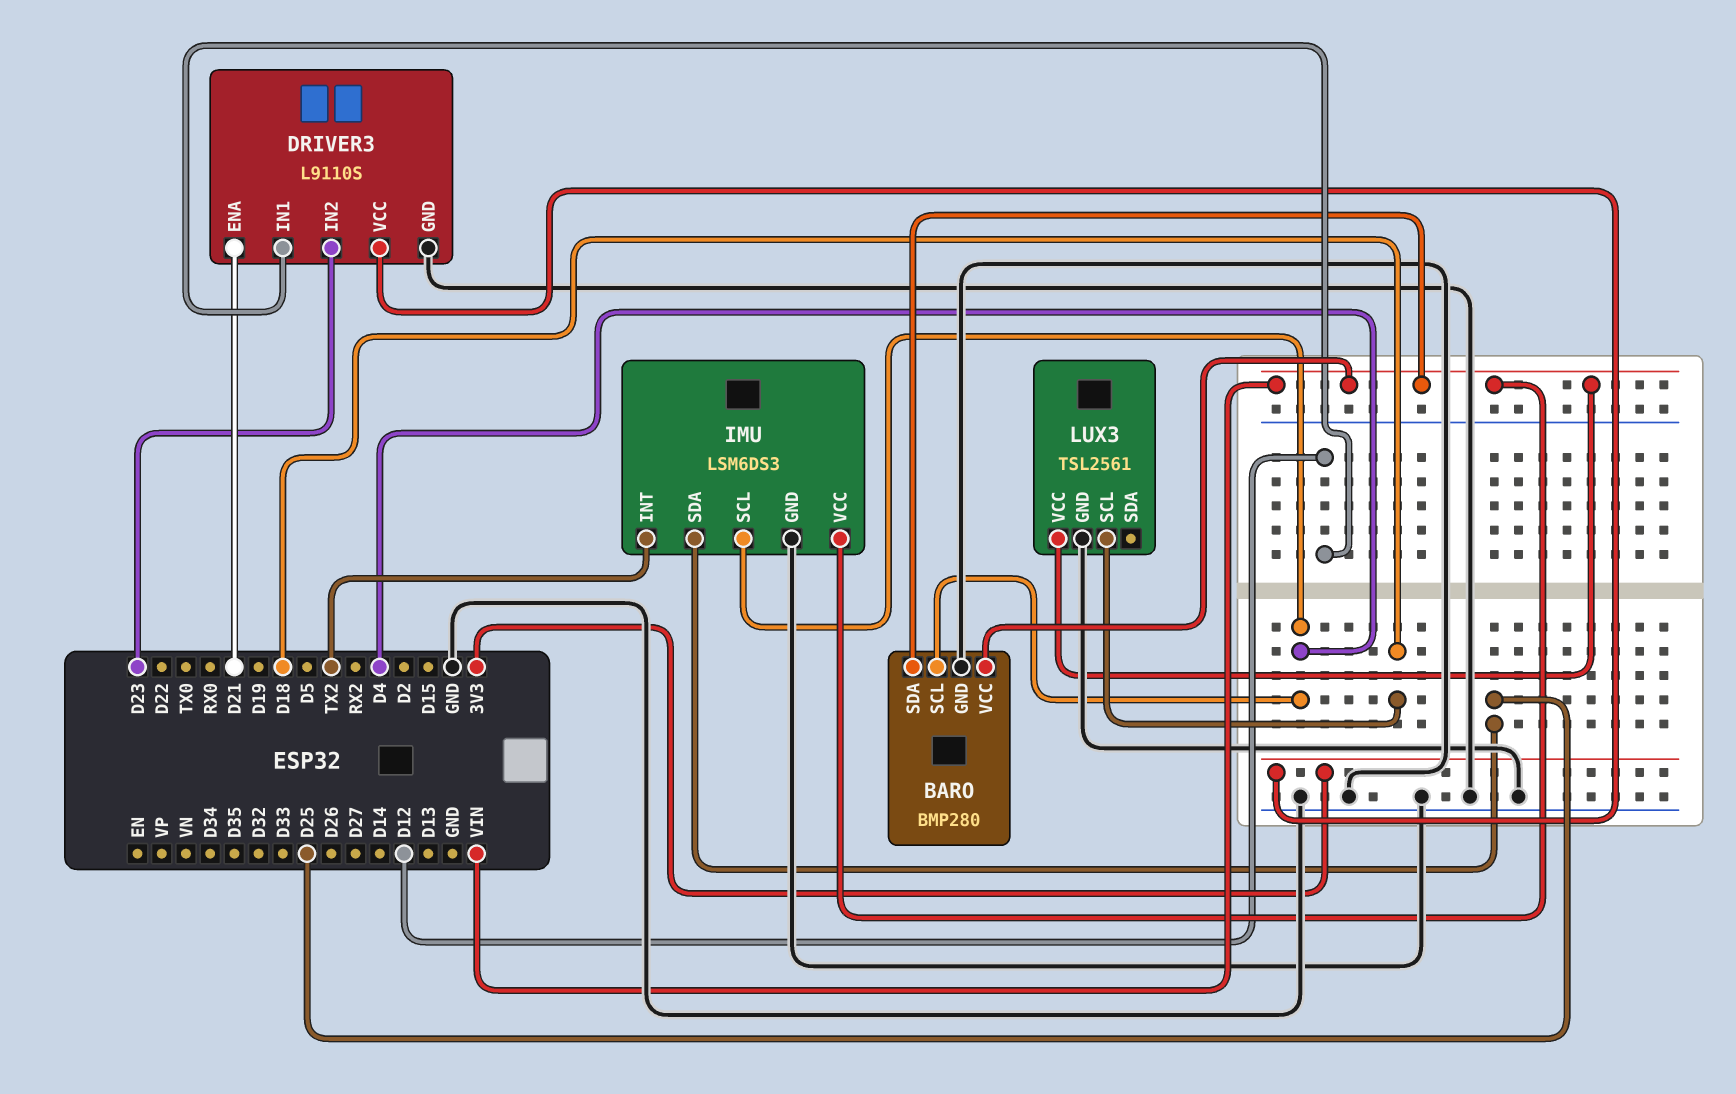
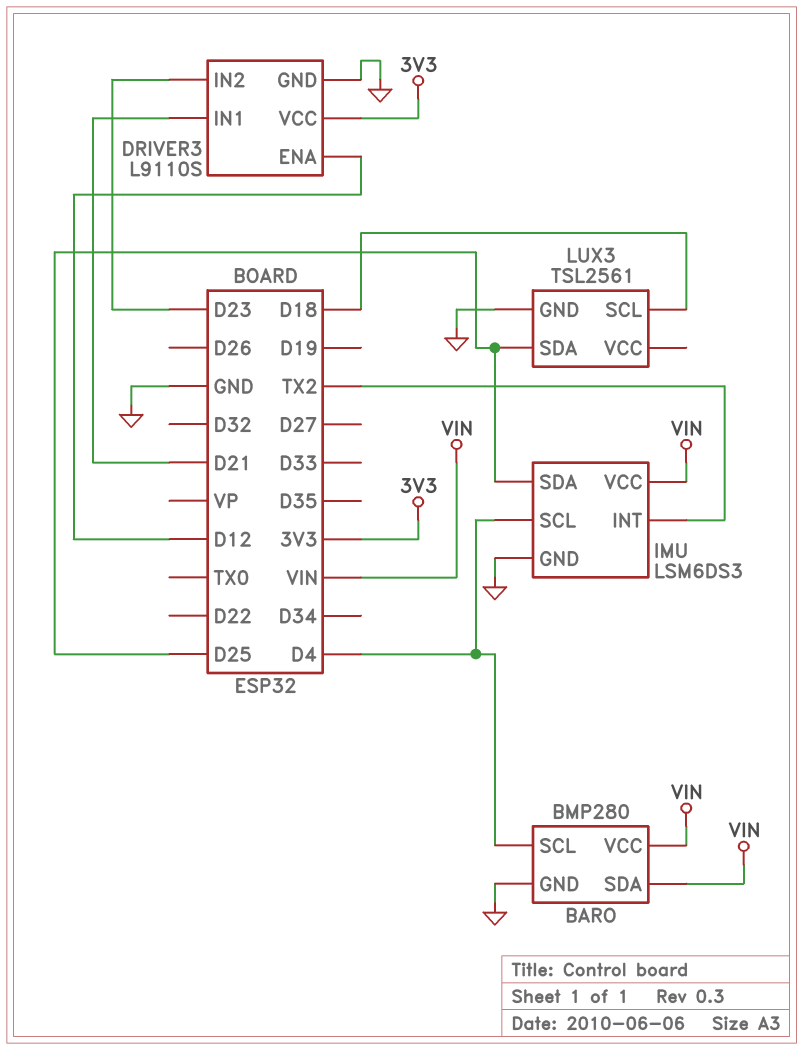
DRIVER3 pin ENA: D21 -> D12
DRIVER3 pin IN1: D12 -> D21
LUX3 pin SDA: none -> D25
LUX3 pin VCC: VIN -> none

